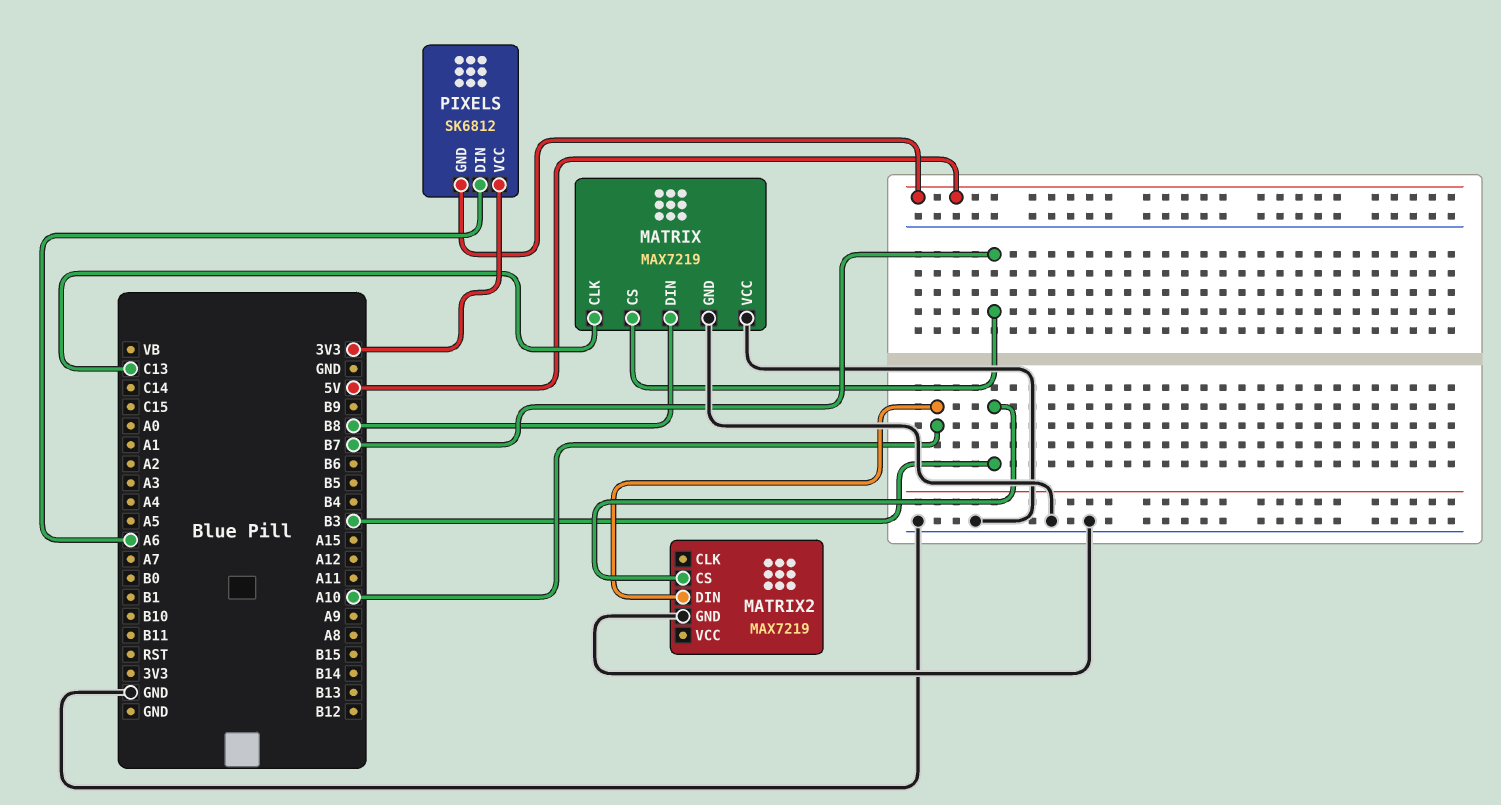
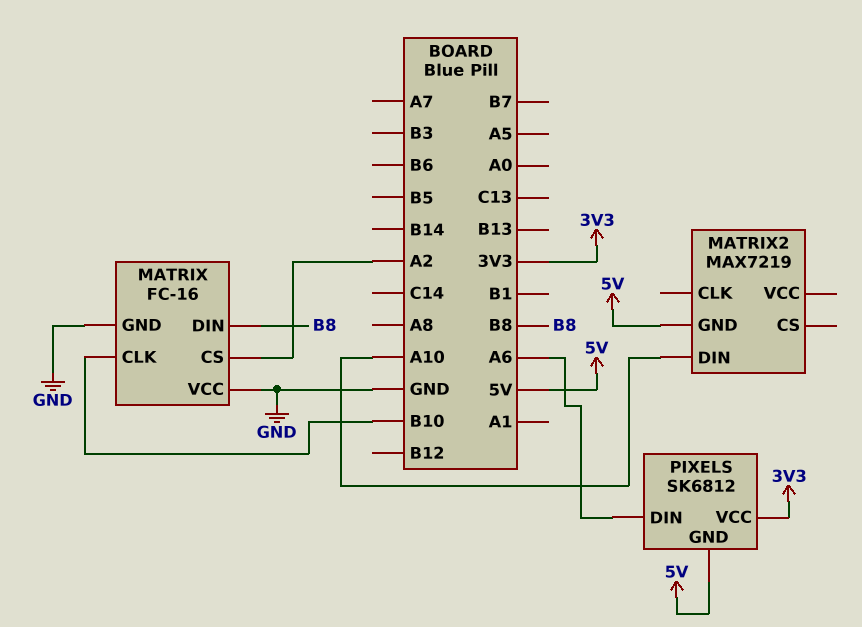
MATRIX: MAX7219 -> FC-16
MATRIX pin CLK: C13 -> B10
MATRIX pin CS: B7 -> A2
MATRIX2 pin CS: B3 -> none
MATRIX2 pin GND: GND -> 5V

